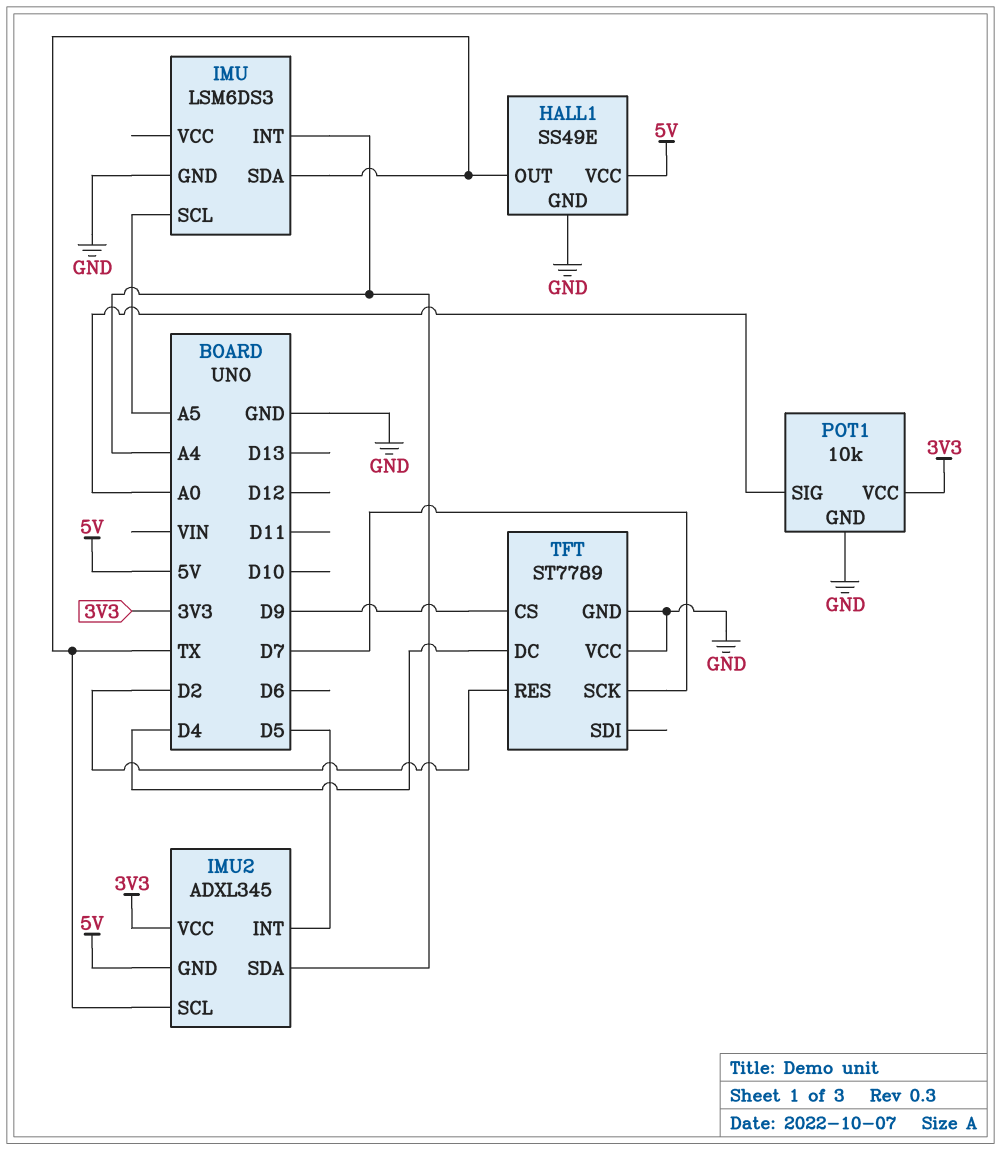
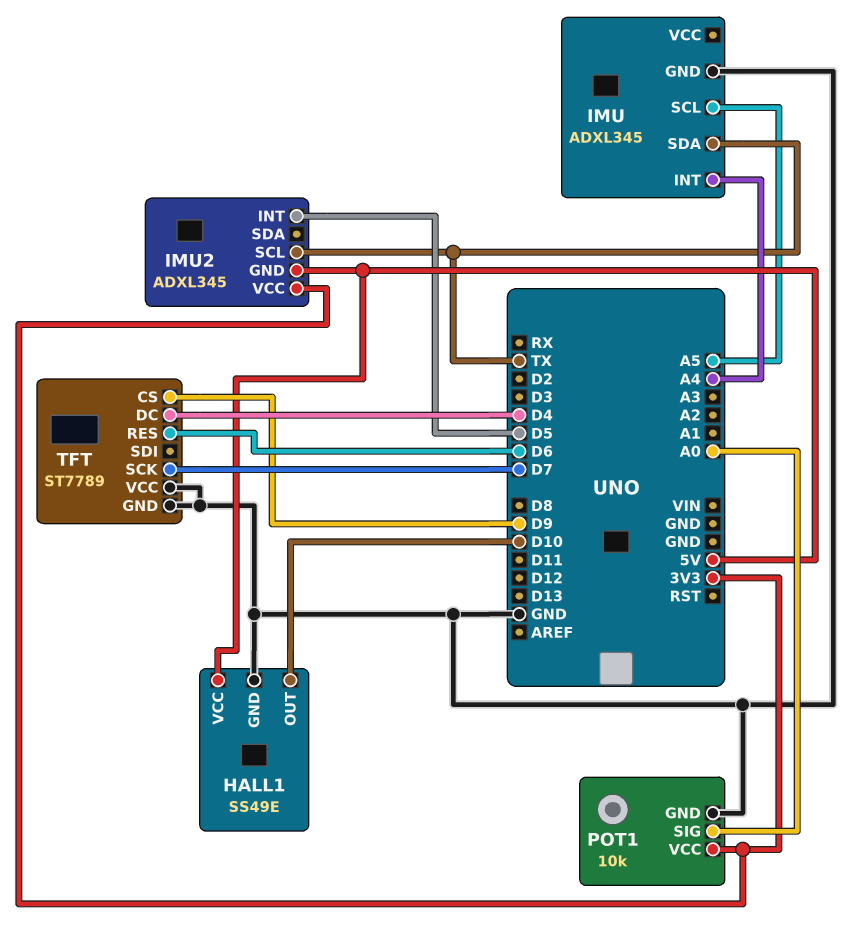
HALL1 pin OUT: TX -> D10
IMU: LSM6DS3 -> ADXL345
IMU2 pin SDA: A4 -> none
TFT pin RES: D2 -> D6

